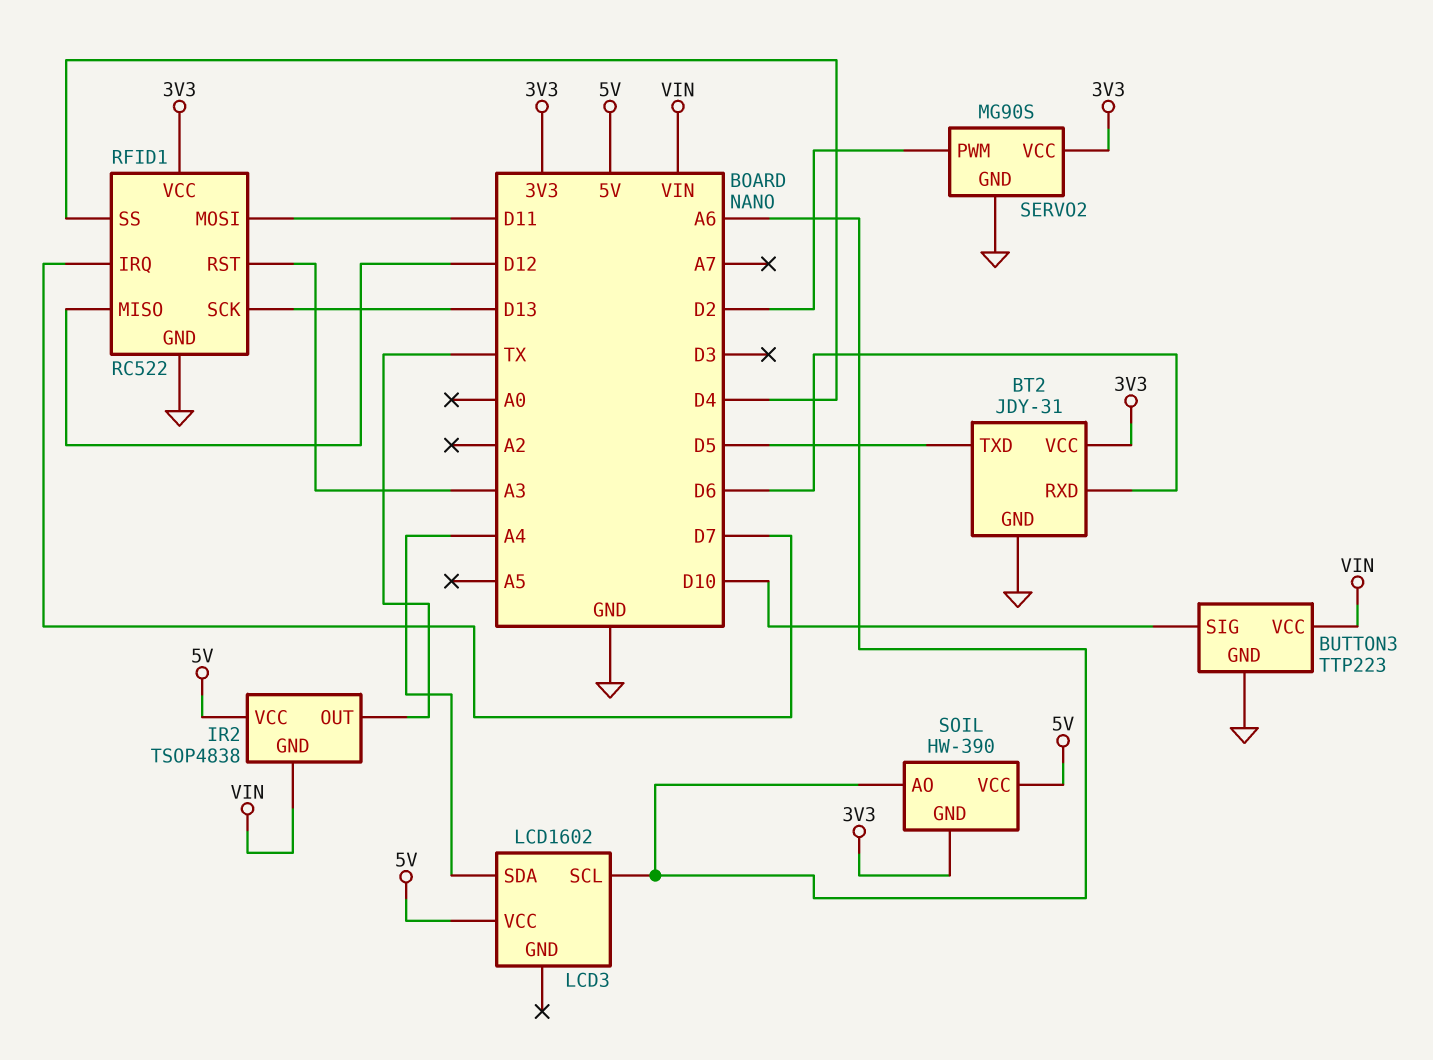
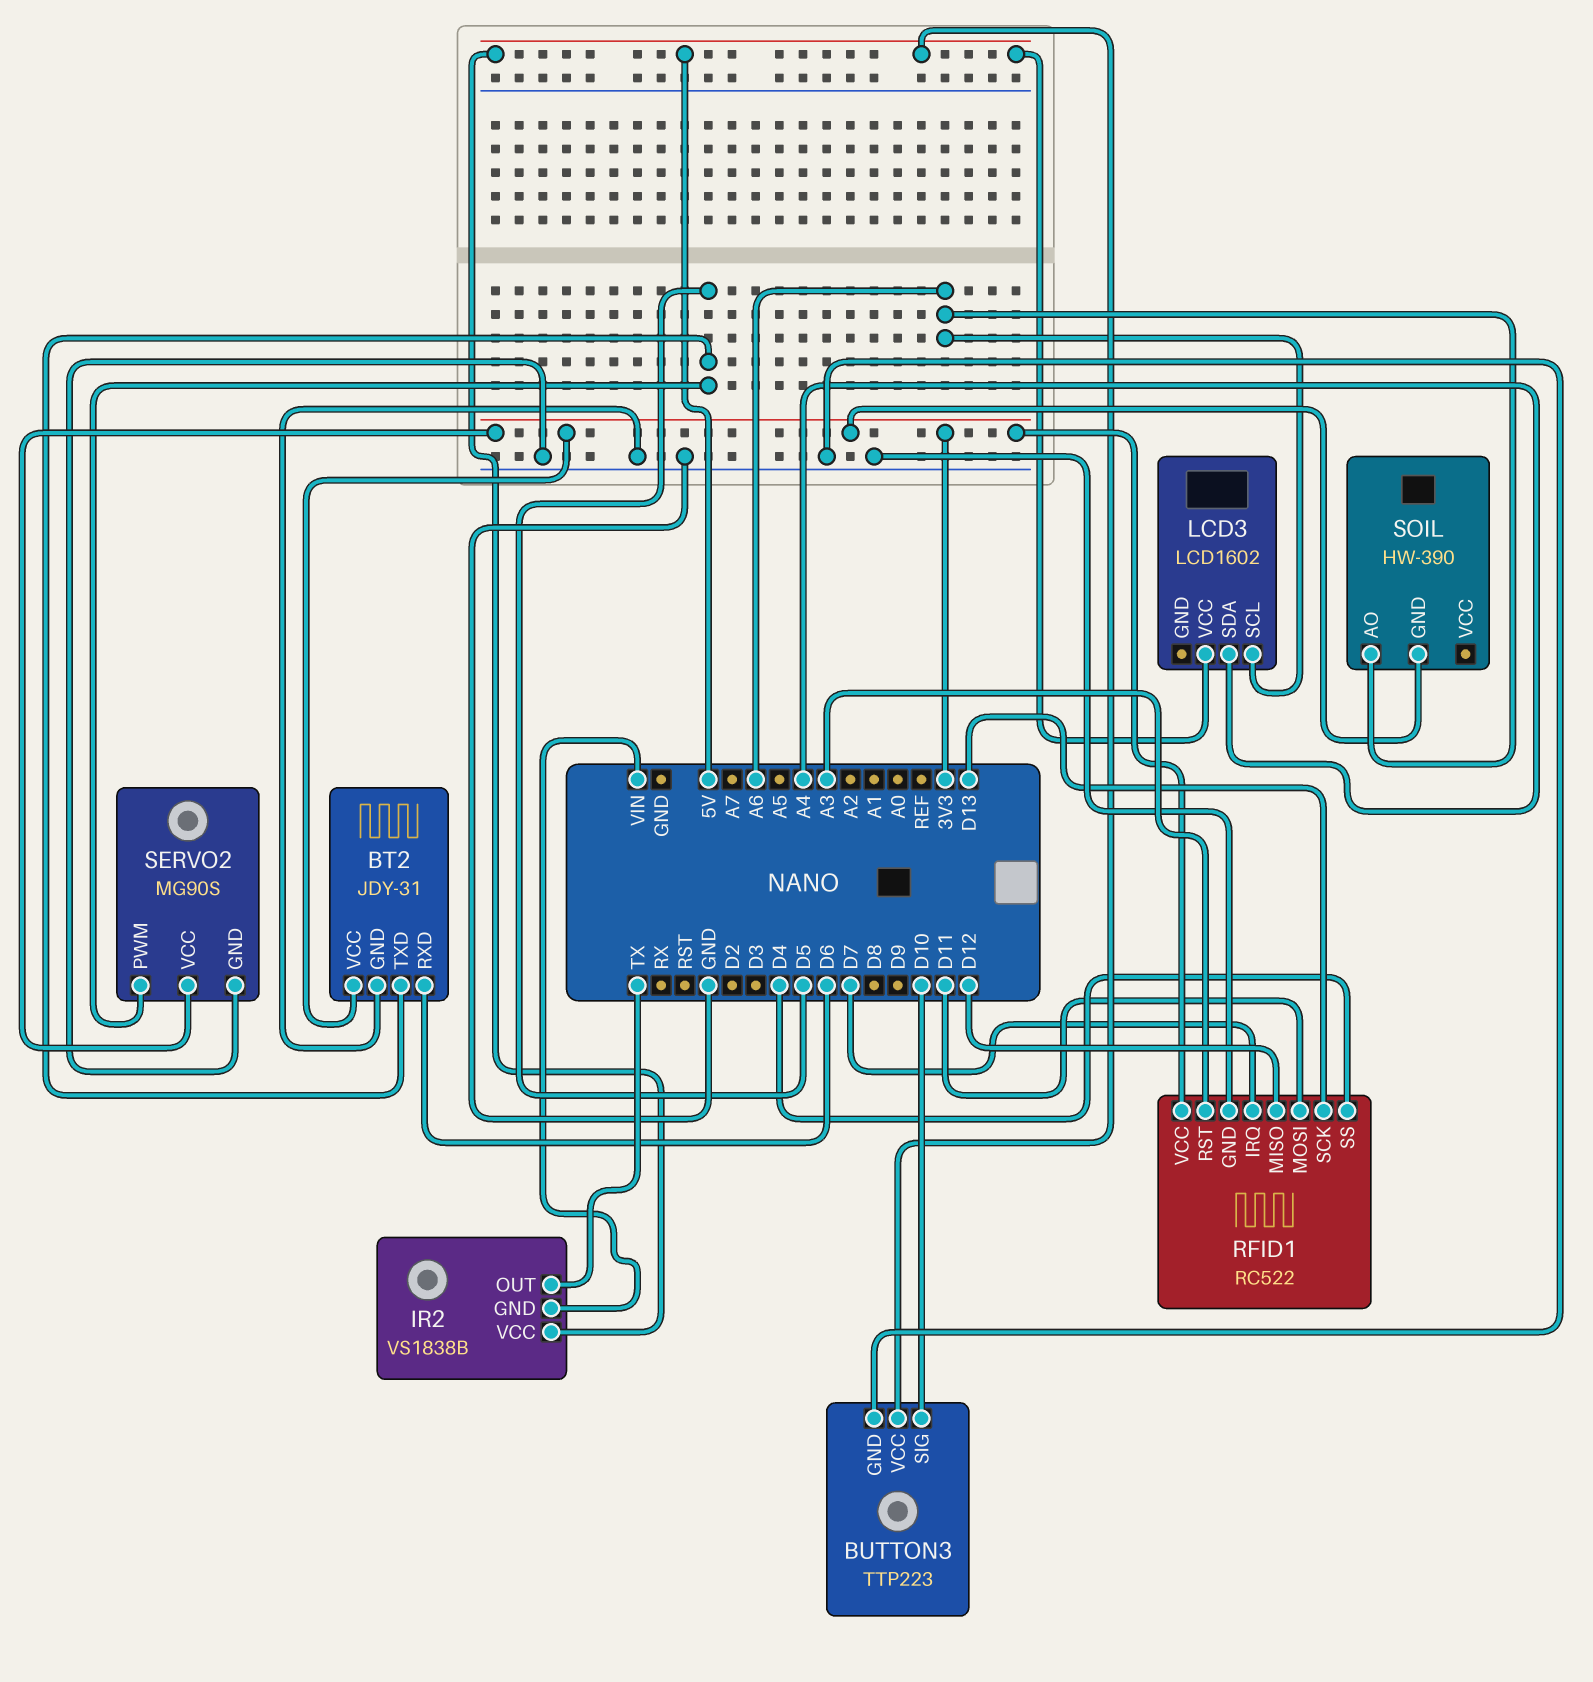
BUTTON3 pin VCC: VIN -> 5V
IR2: TSOP4838 -> VS1838B
SERVO2 pin PWM: D2 -> D5
SOIL pin VCC: 5V -> none

